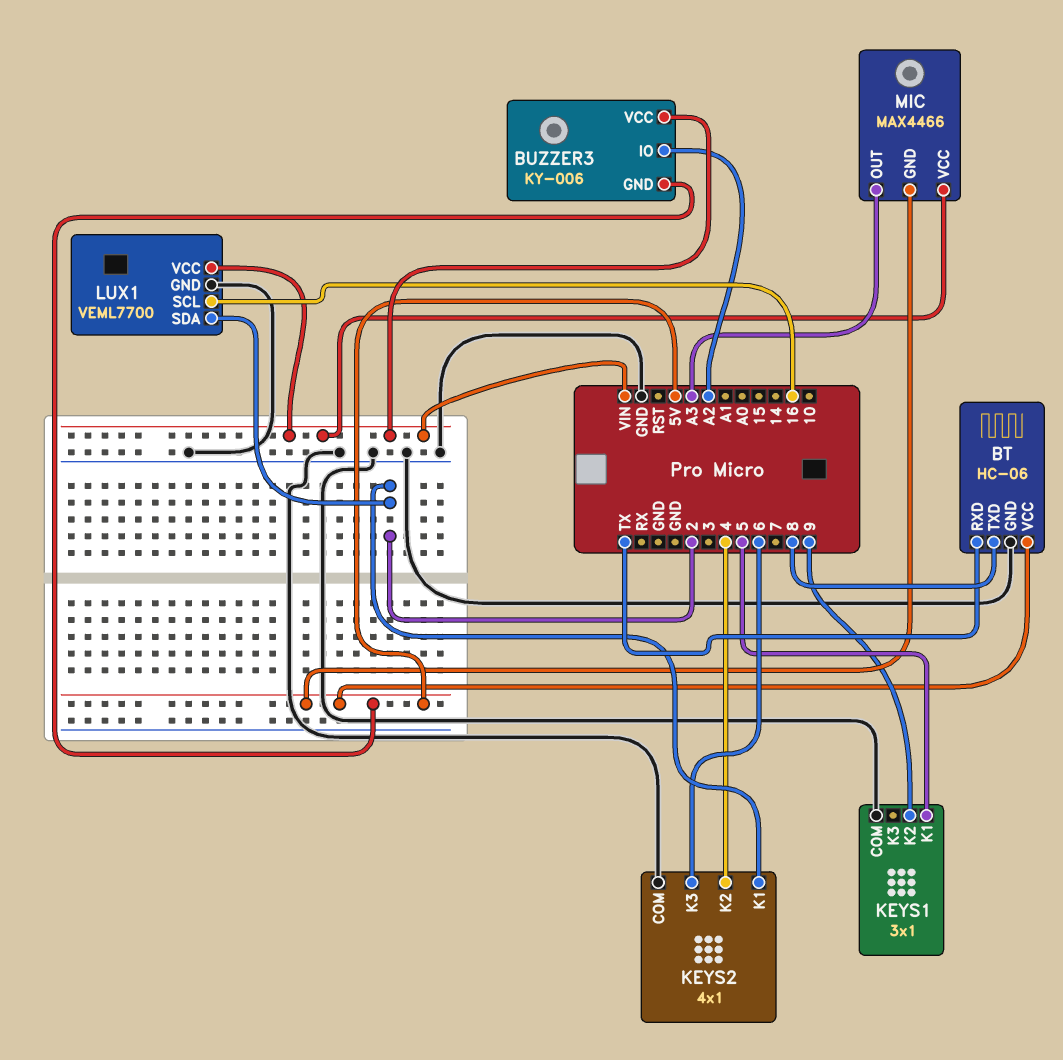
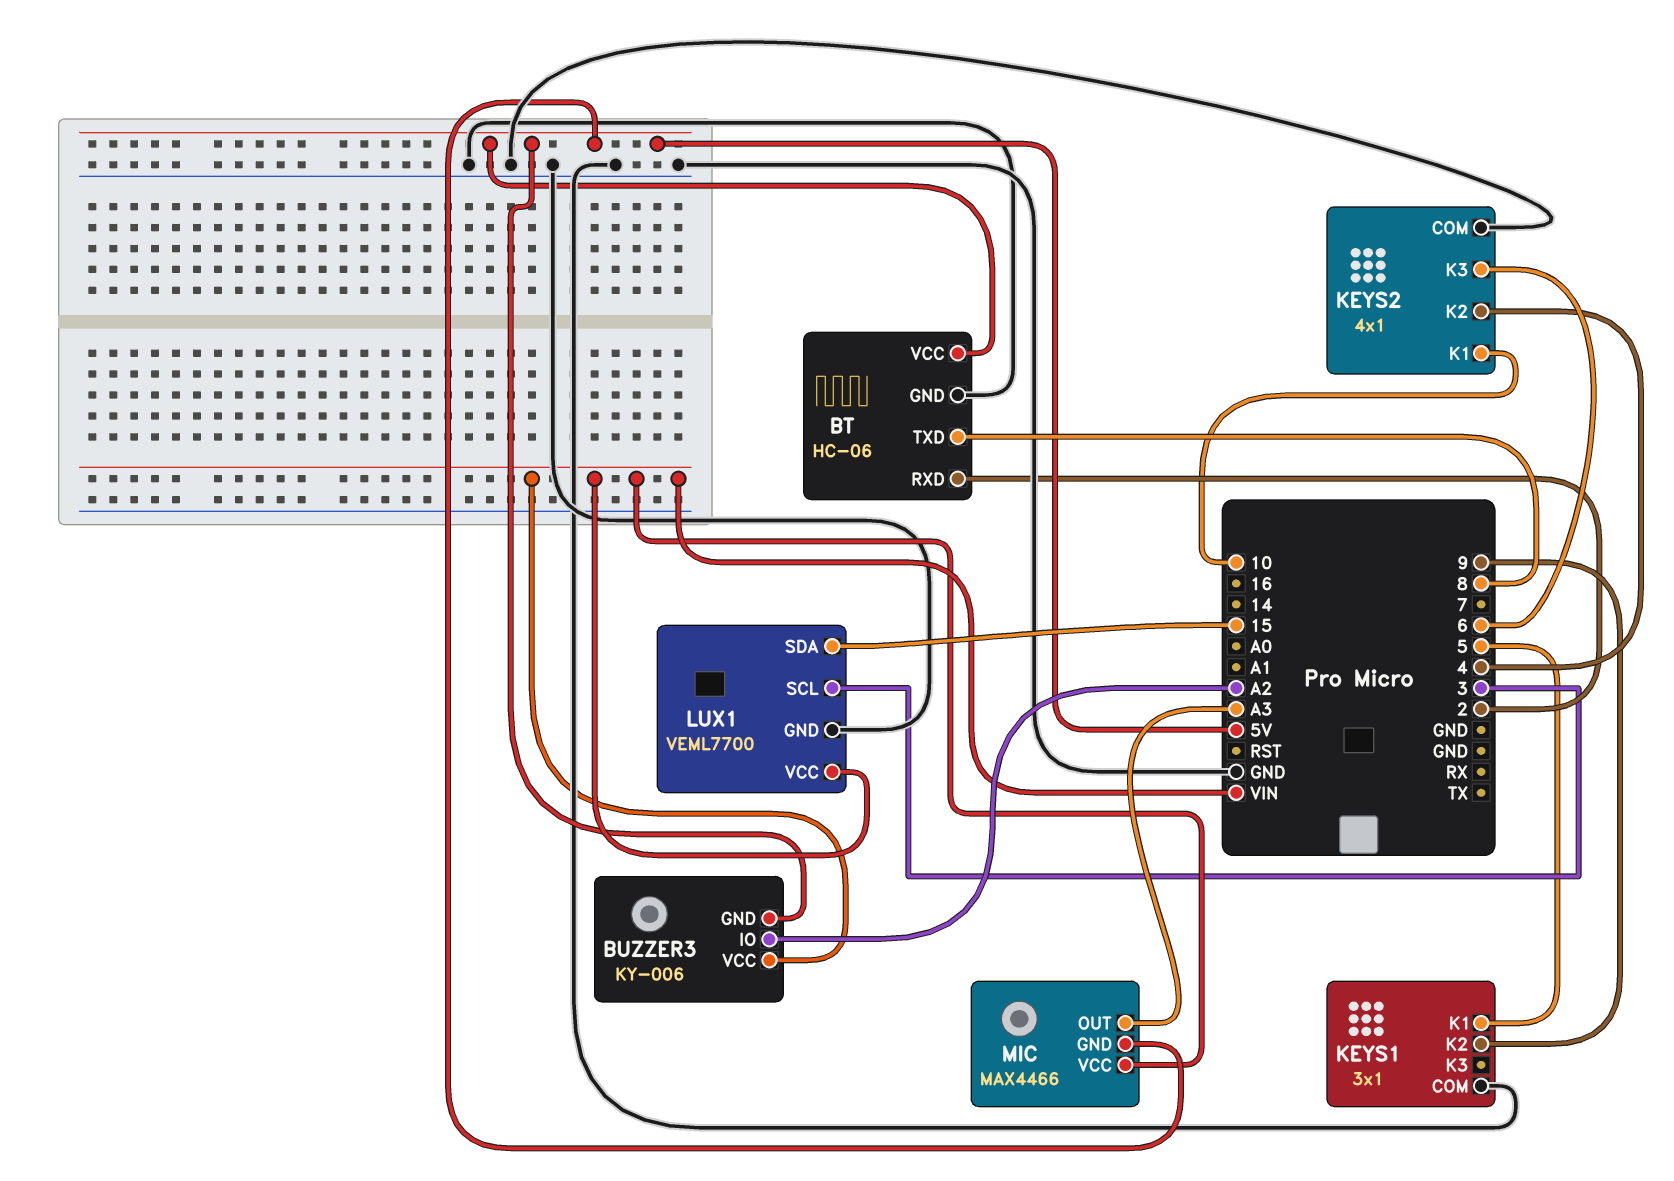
BT pin RXD: TX -> 2
KEYS2 pin K1: 2 -> 10
LUX1 pin SCL: 16 -> 3
LUX1 pin SDA: 2 -> 15

